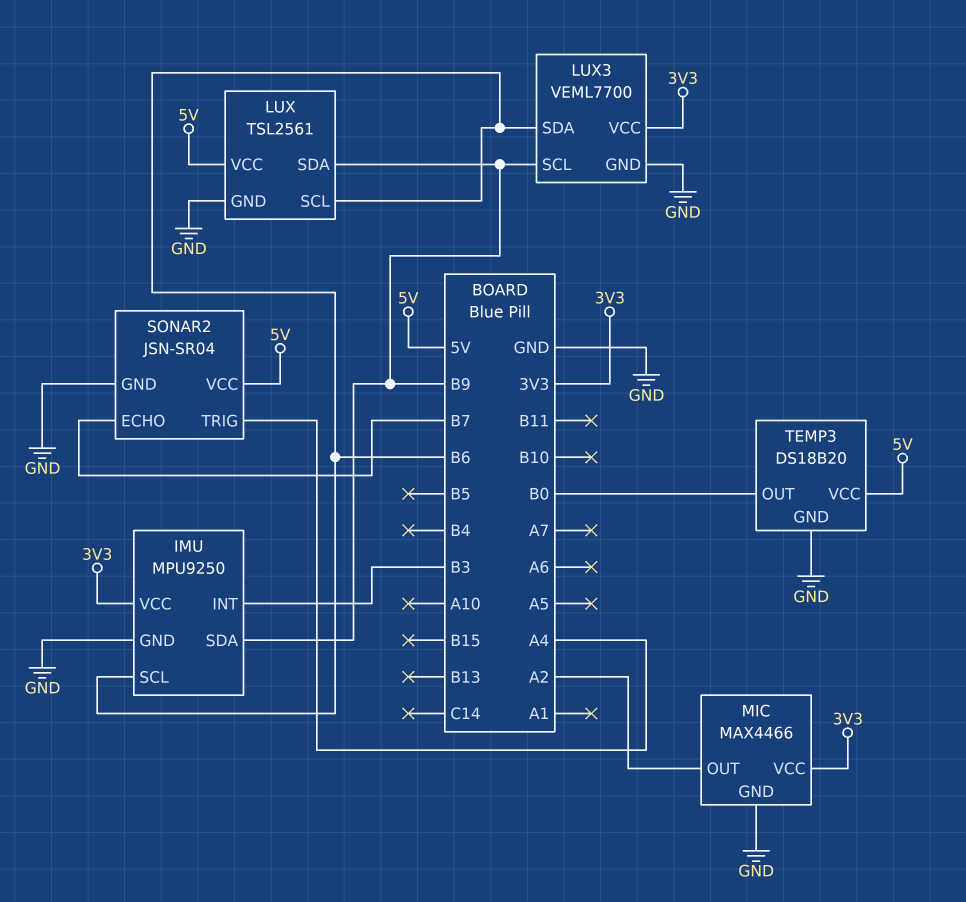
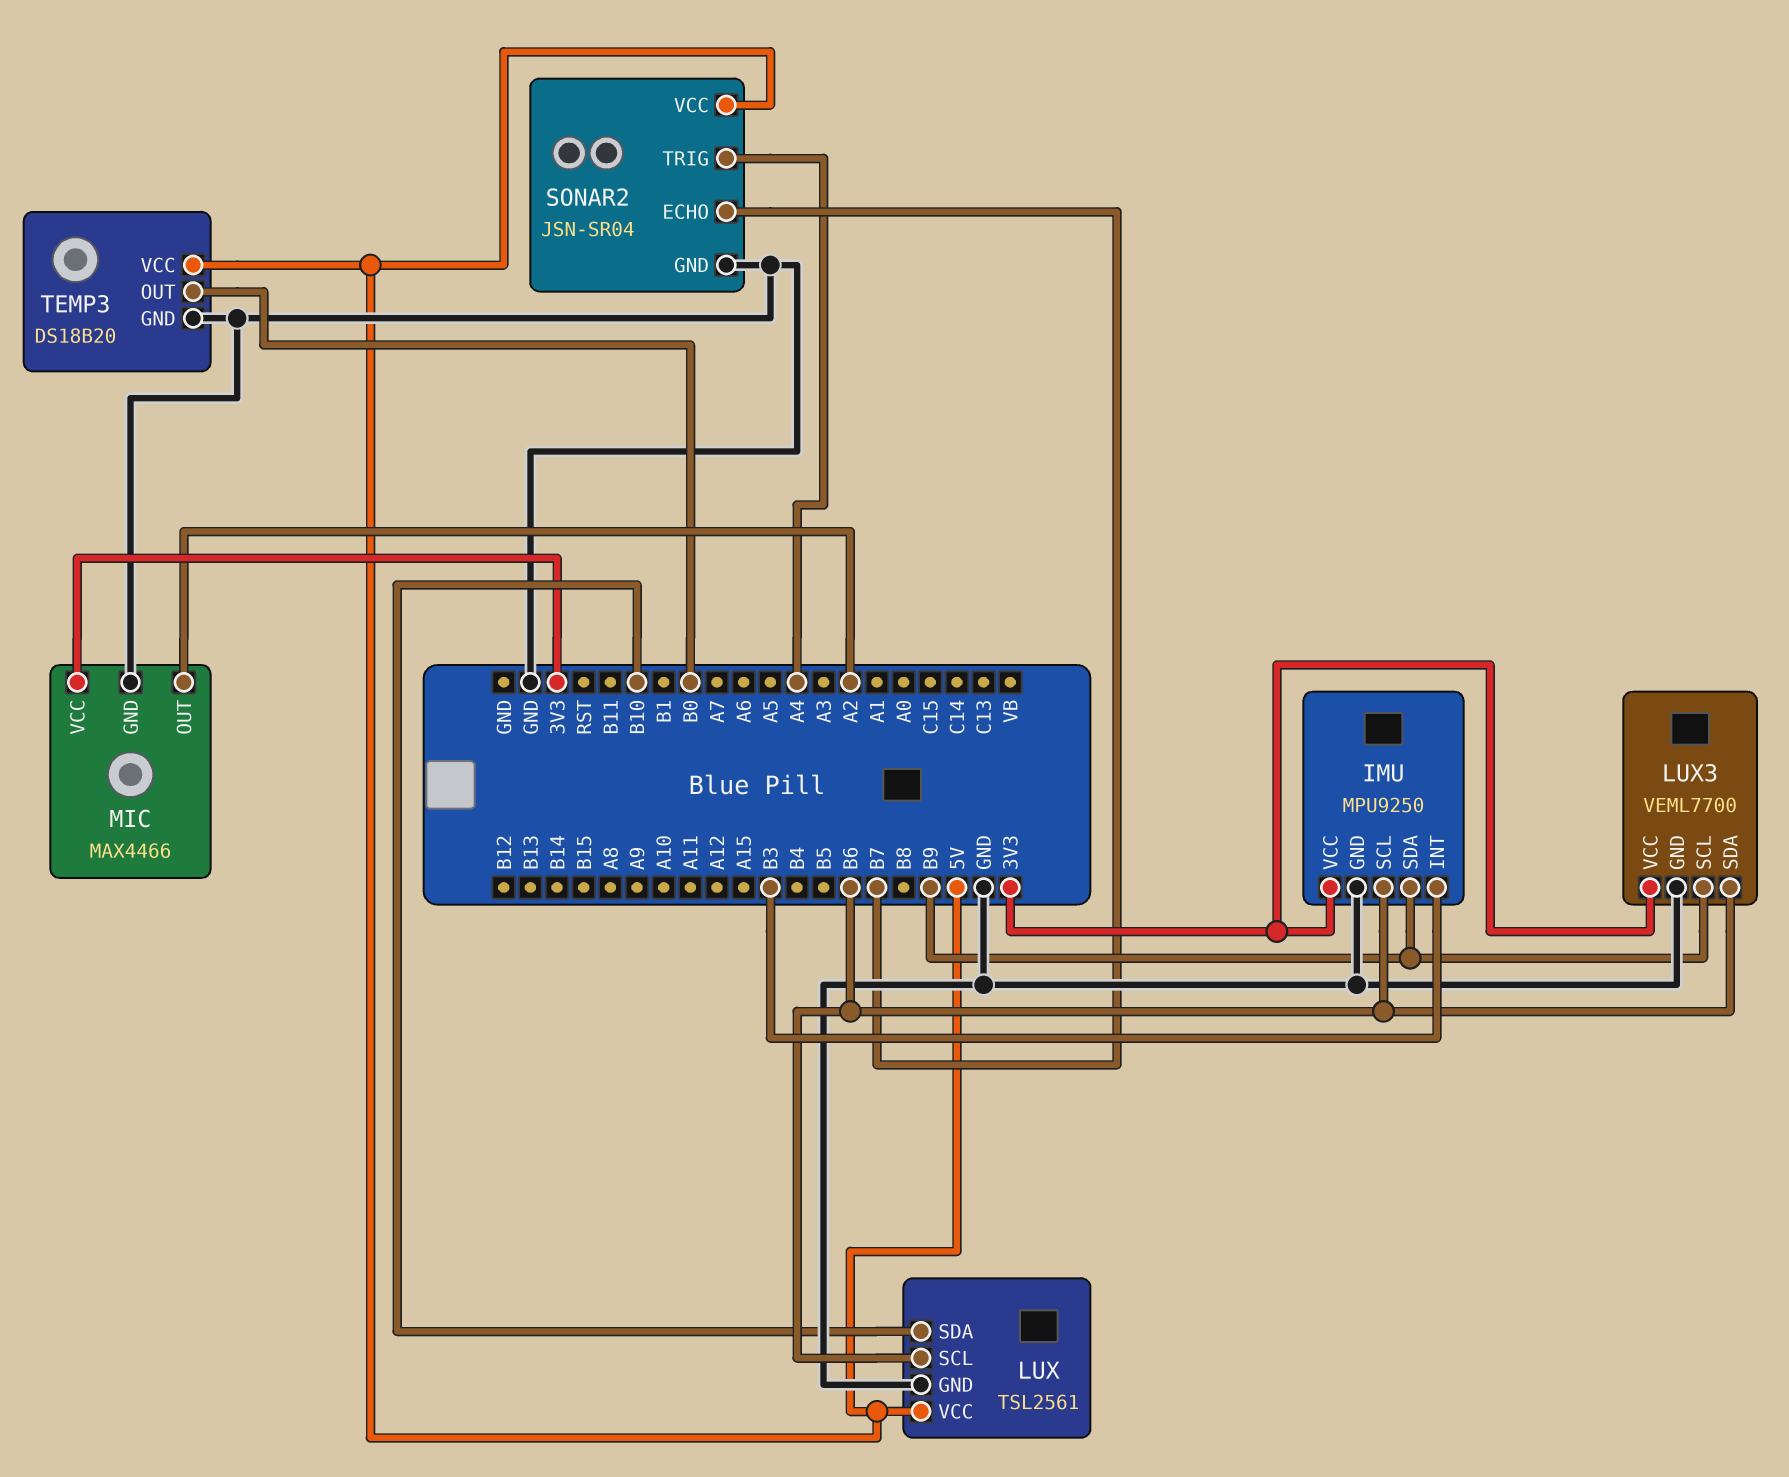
LUX pin SDA: B9 -> B10

